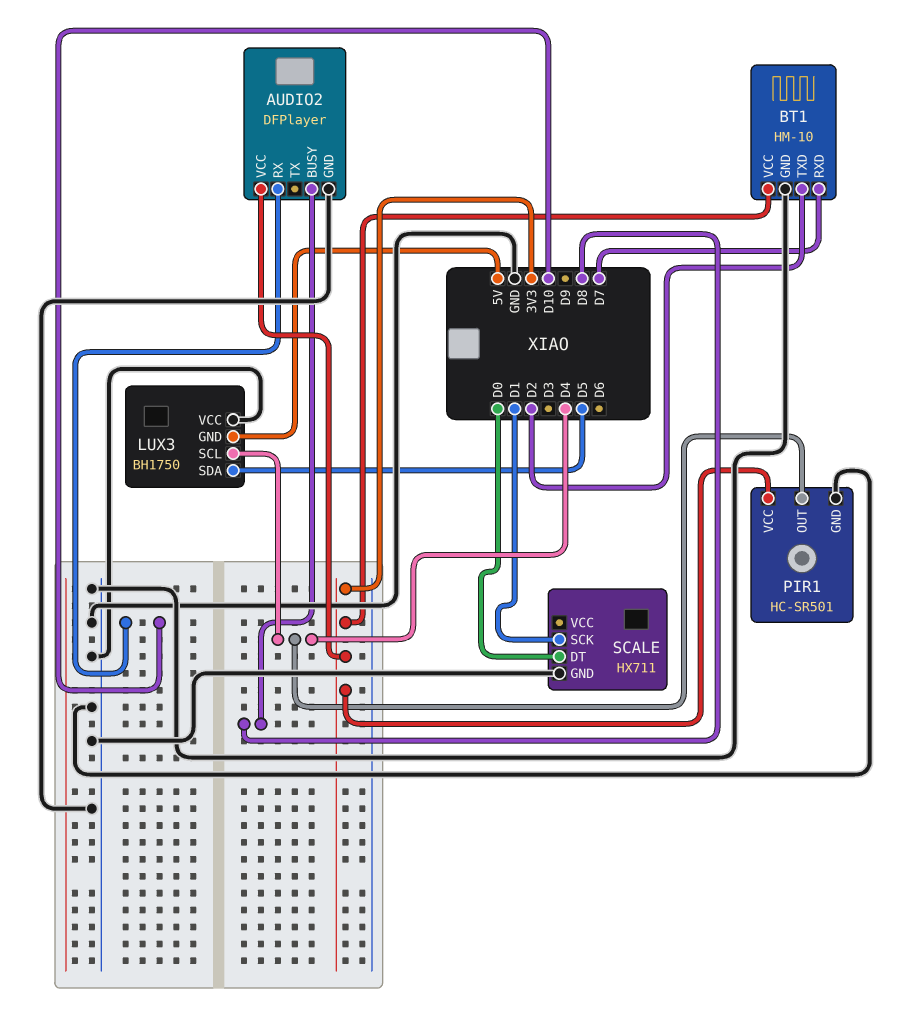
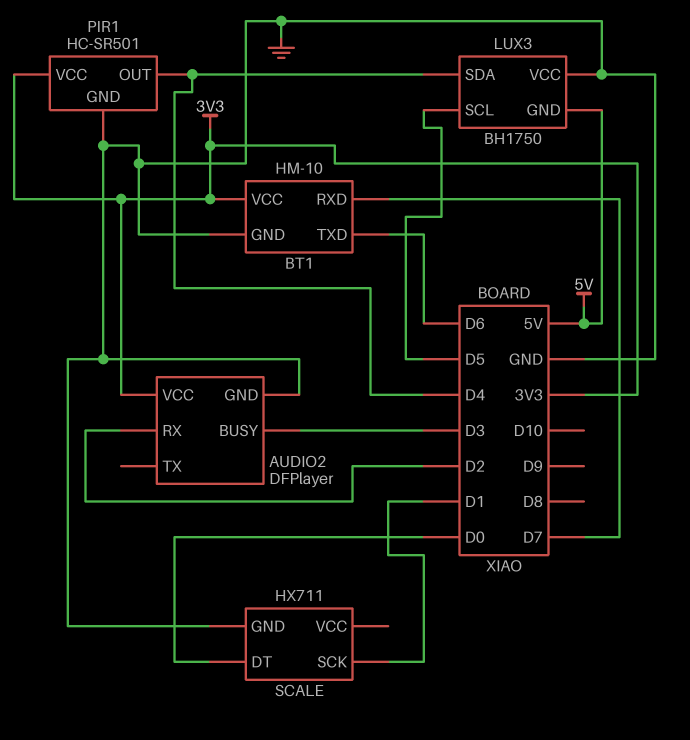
AUDIO2 pin BUSY: D8 -> D3
AUDIO2 pin RX: D10 -> D2
BT1 pin TXD: D2 -> D6
LUX3 pin SCL: D4 -> D5
LUX3 pin SDA: D5 -> D4

